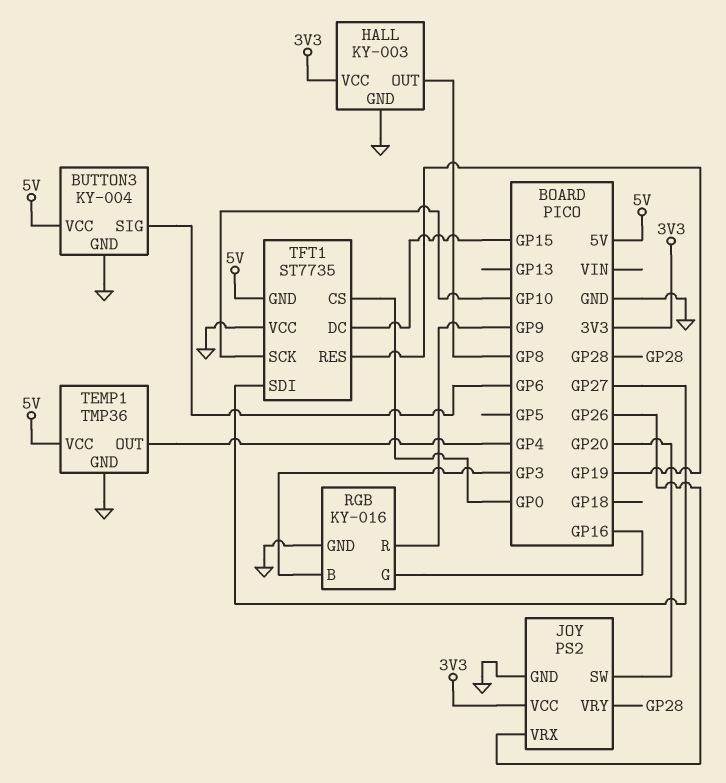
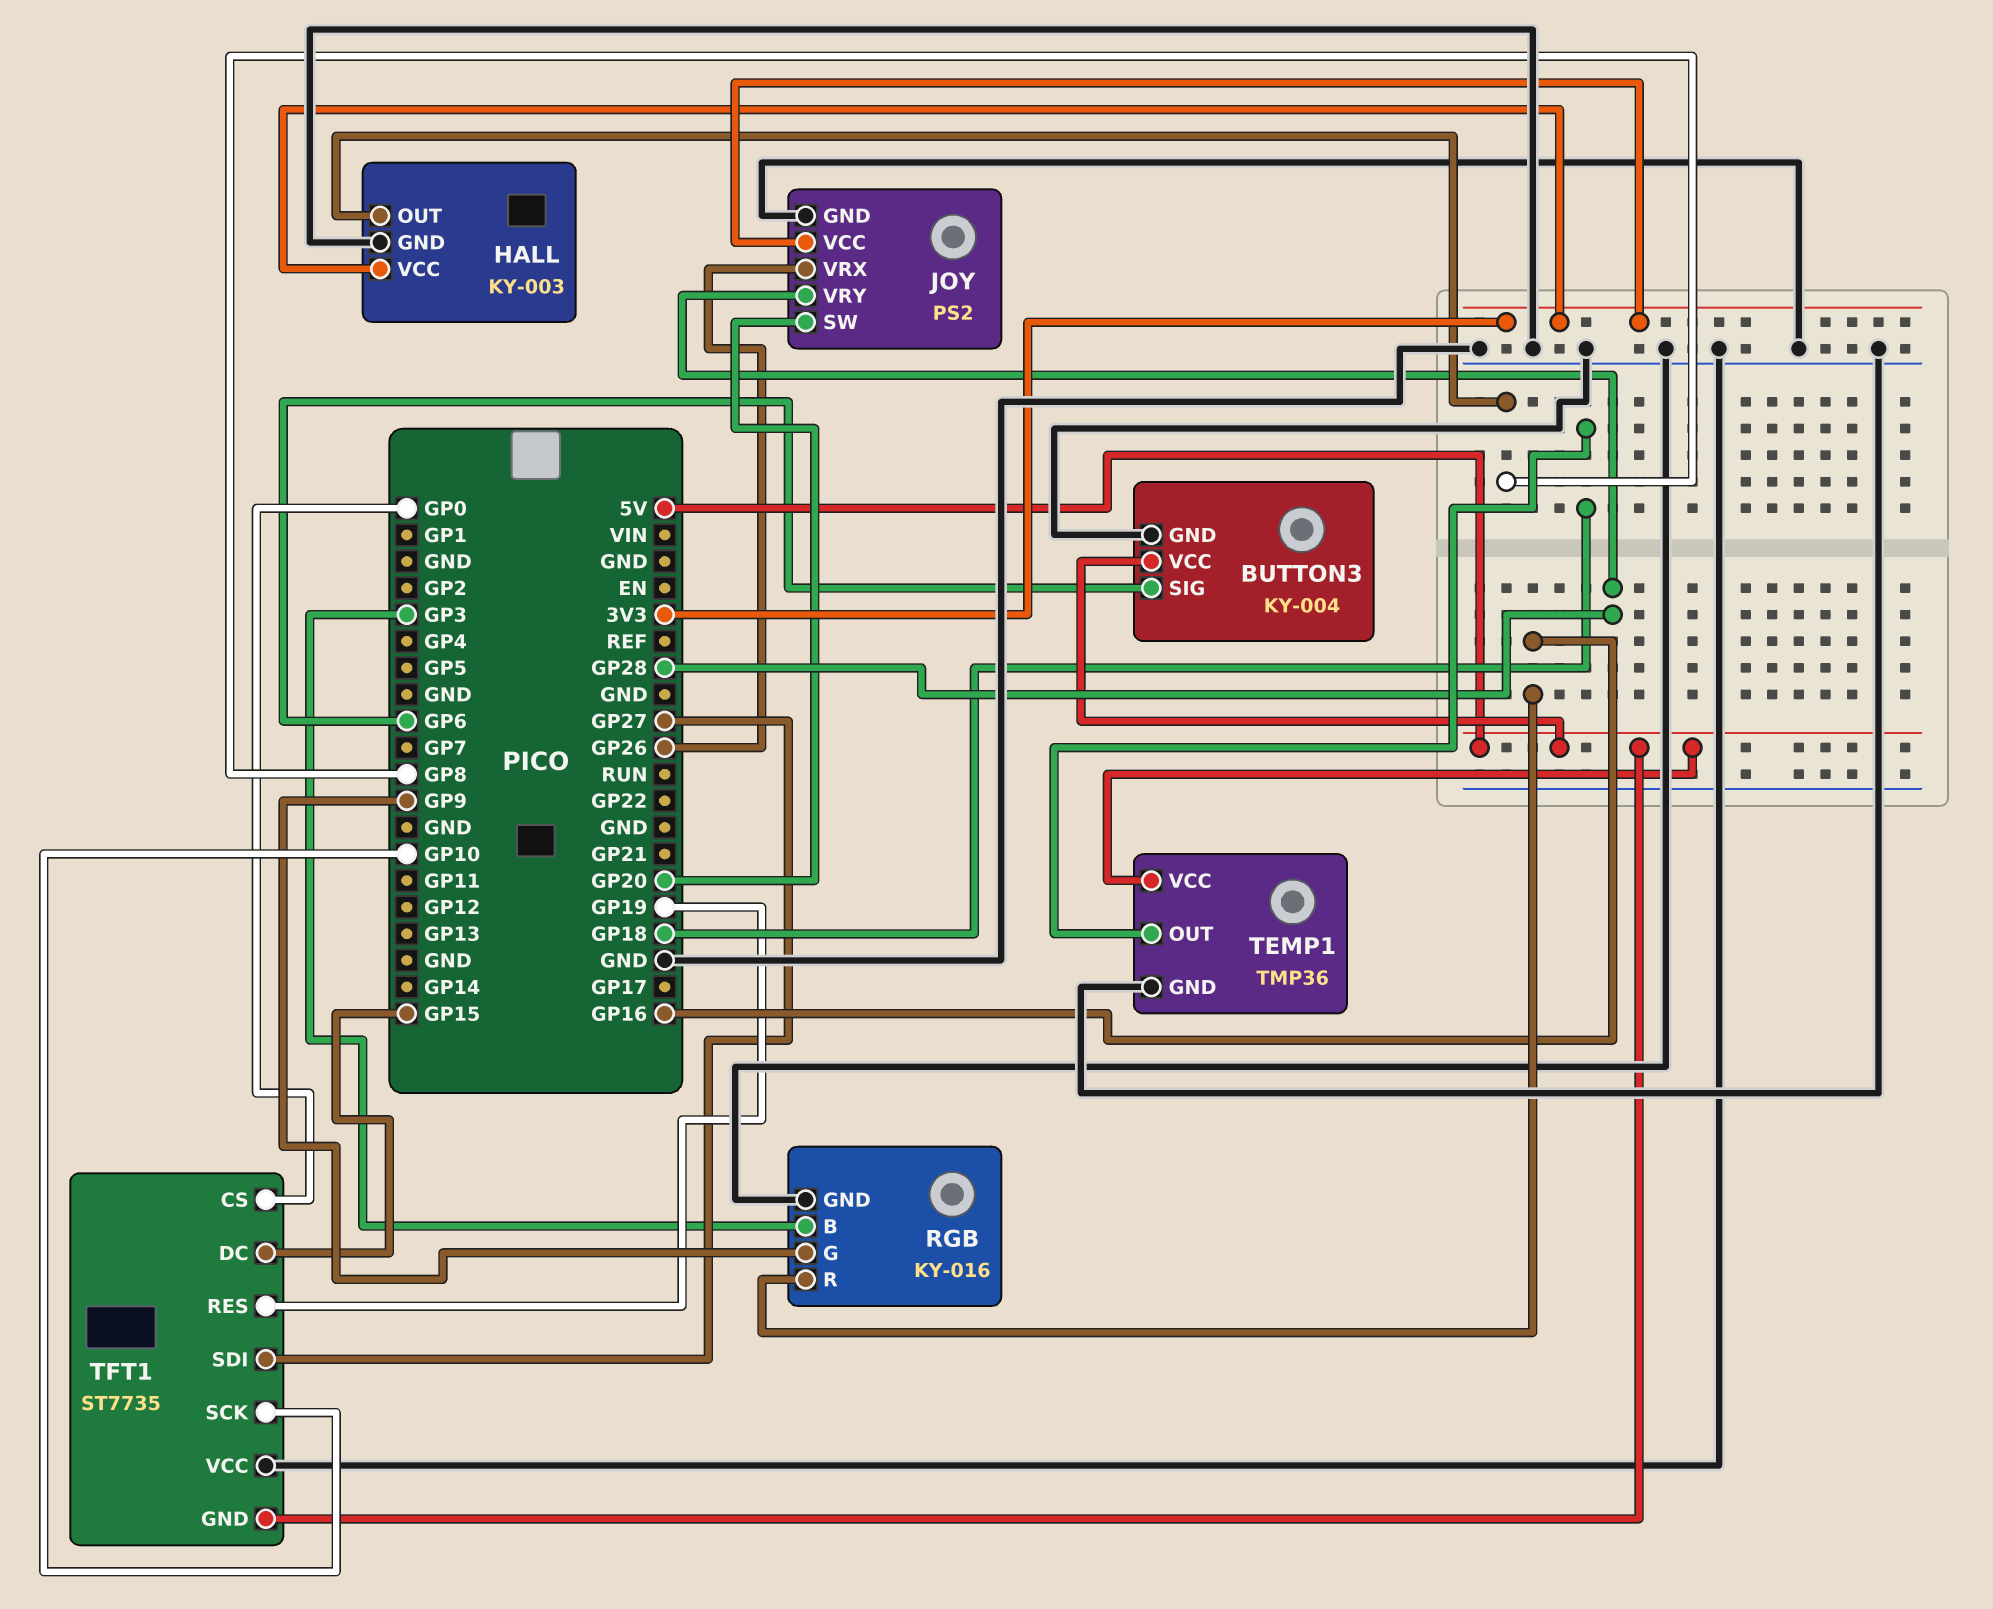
RGB pin G: GP16 -> GP9
RGB pin R: GP9 -> GP16
TEMP1 pin OUT: GP4 -> GP18

